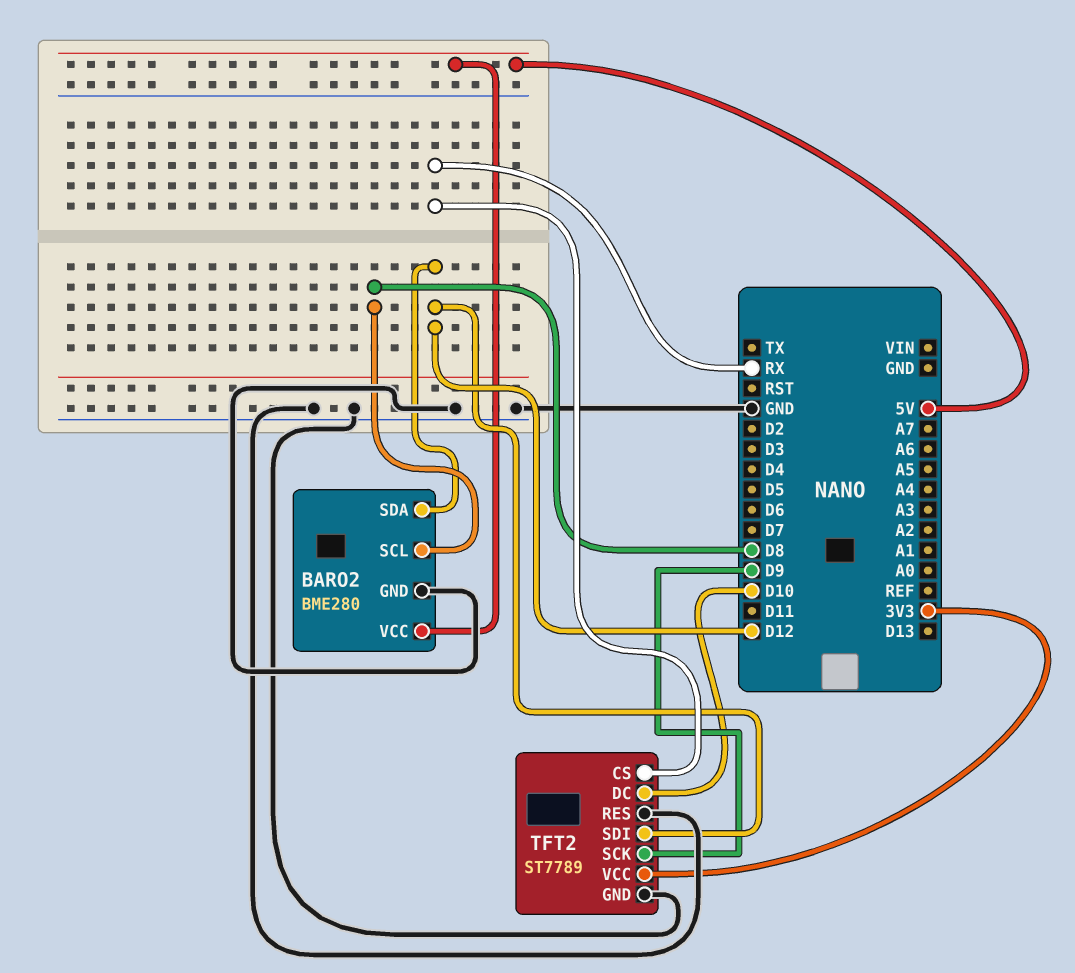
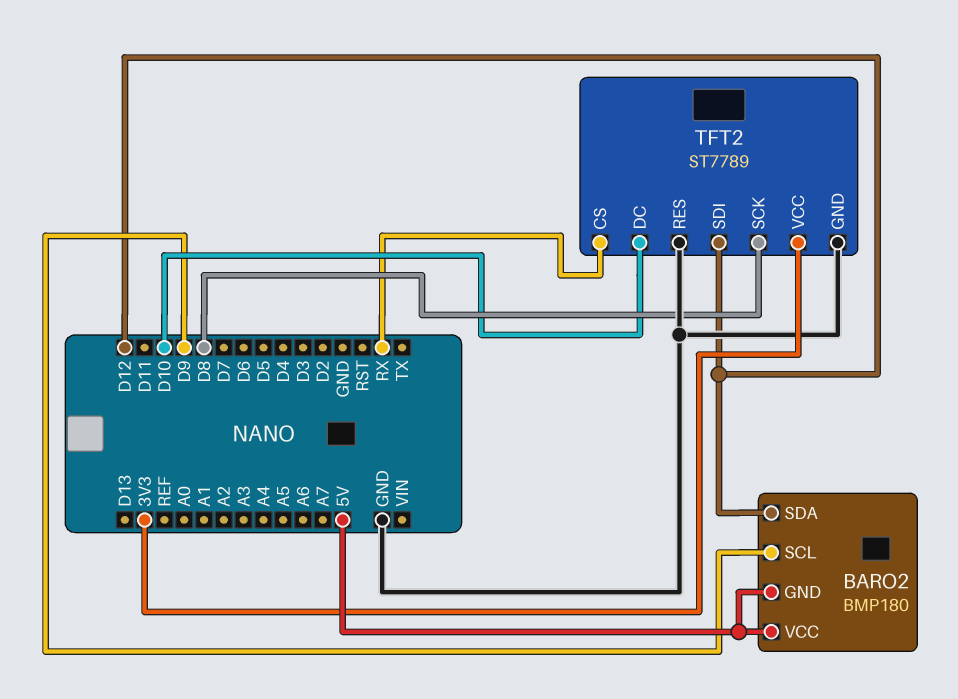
BARO2: BME280 -> BMP180
BARO2 pin GND: GND -> 5V
BARO2 pin SCL: D8 -> D9
TFT2 pin SCK: D9 -> D8

